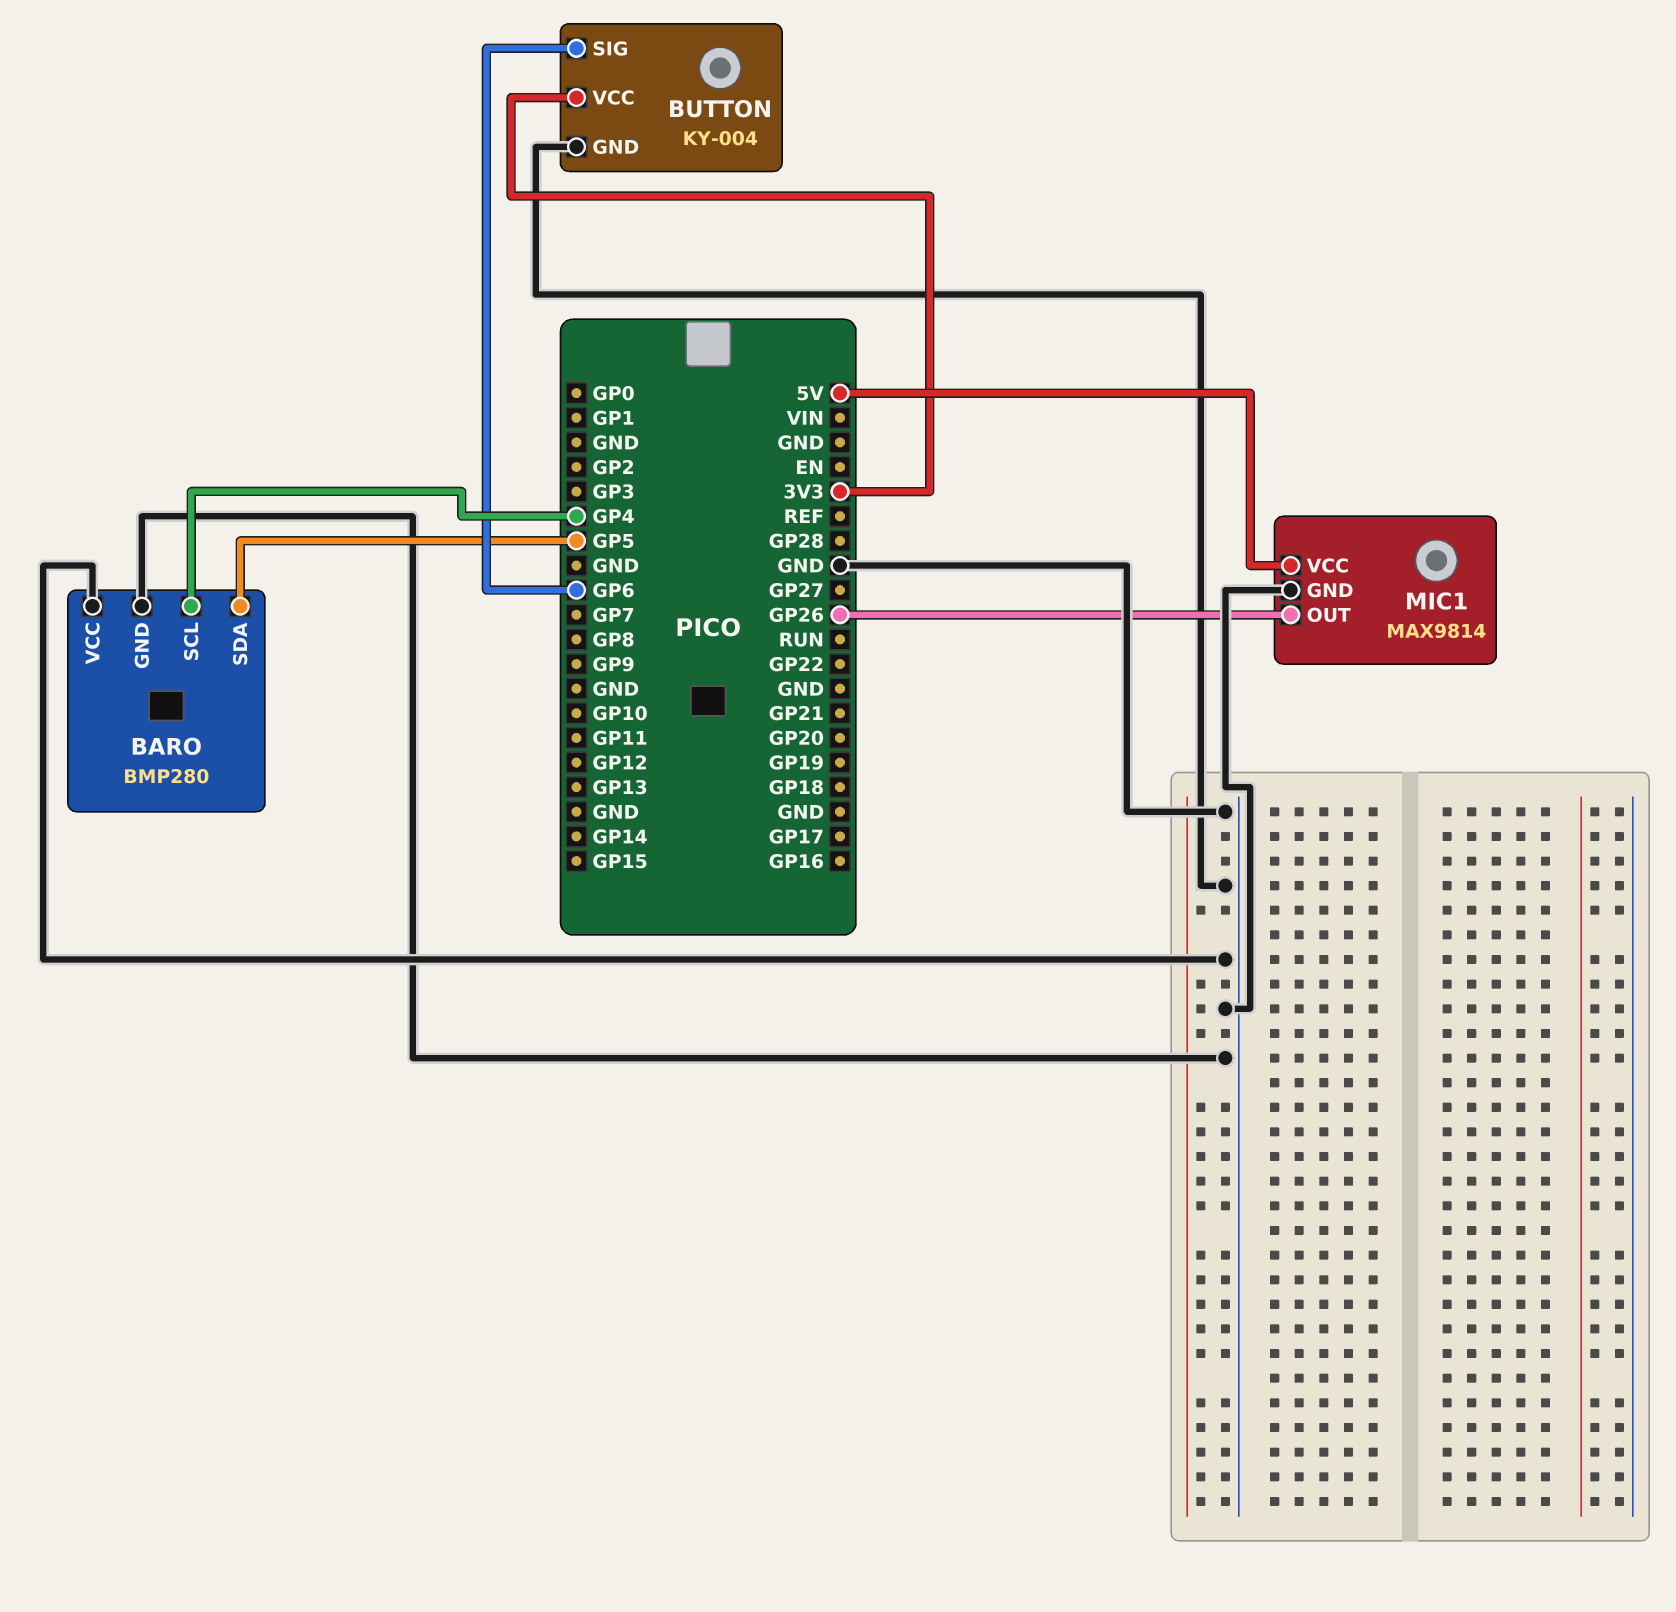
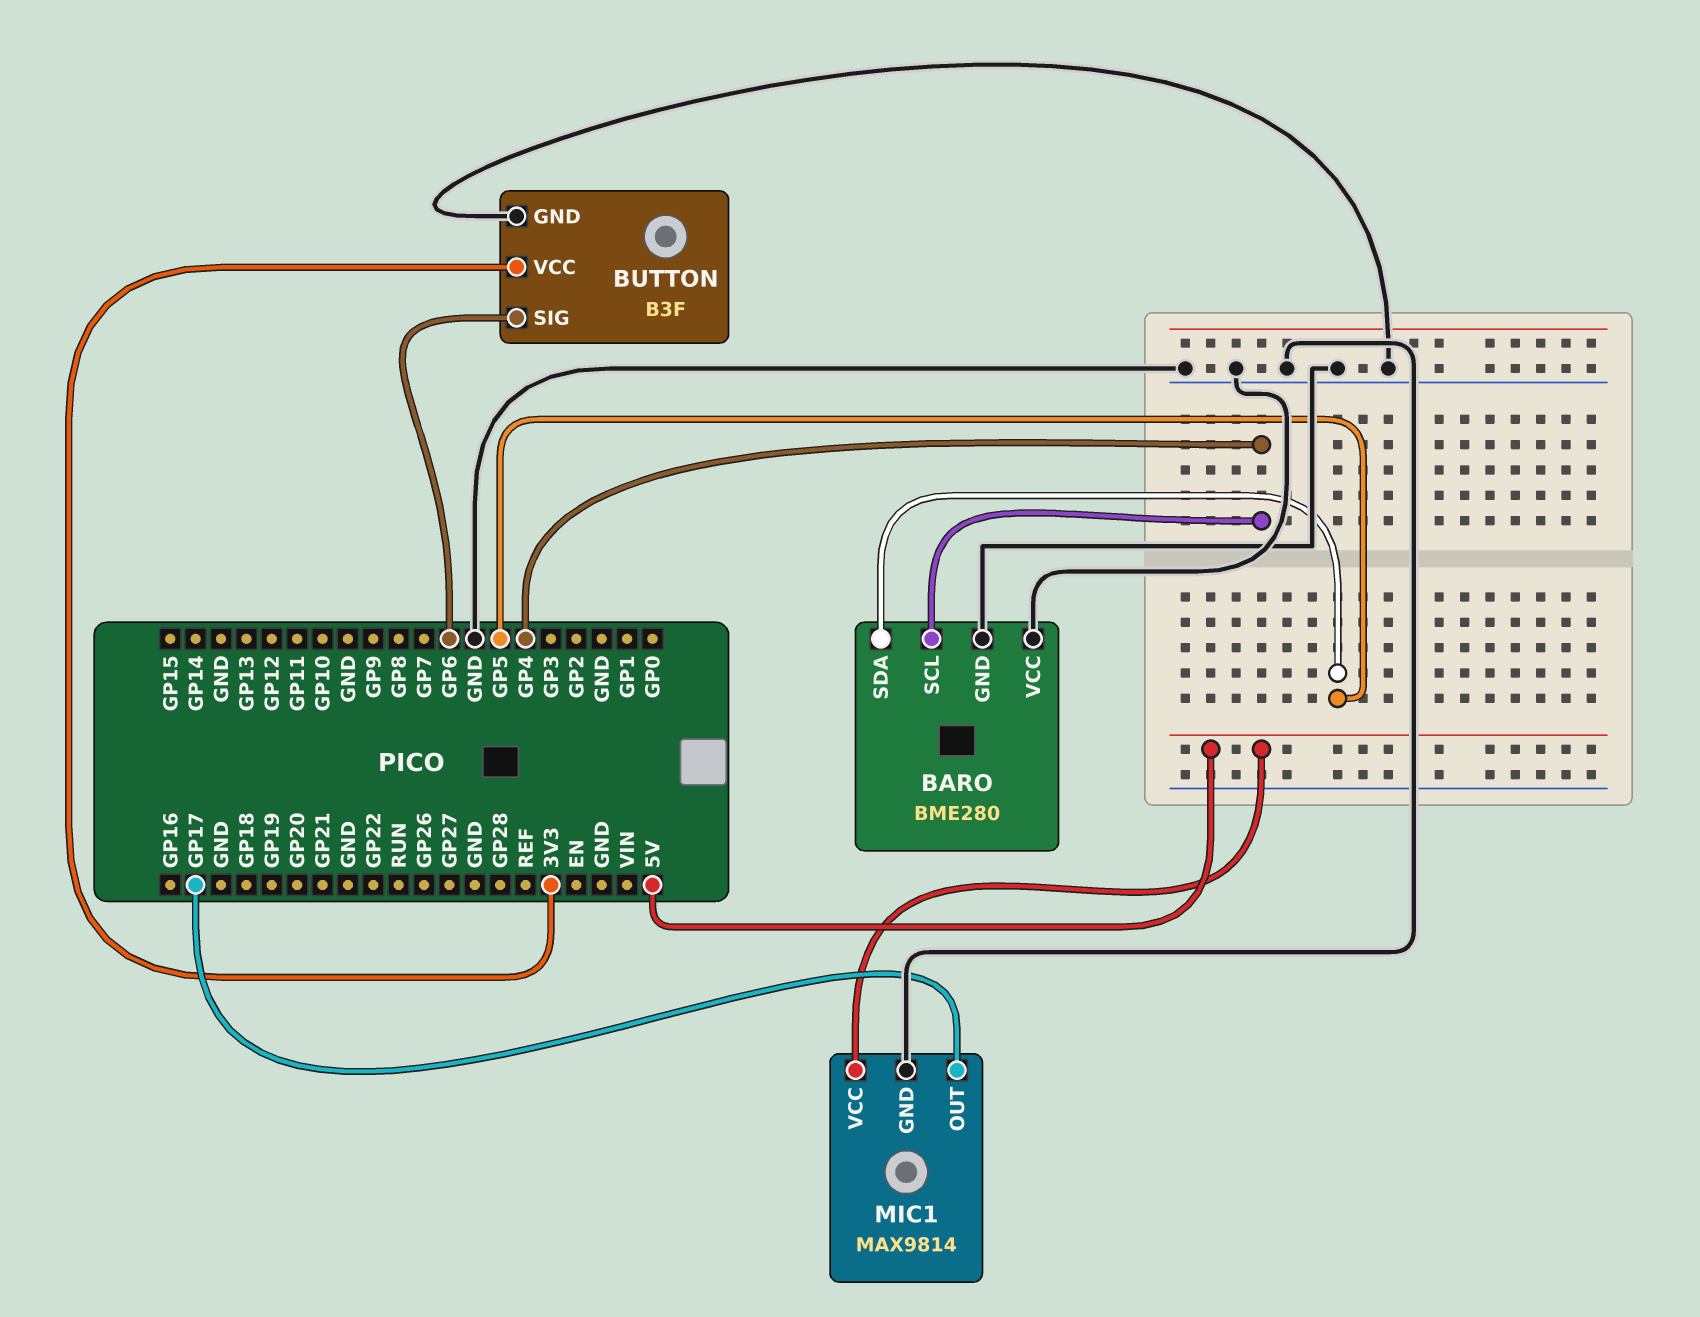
BARO: BMP280 -> BME280
BUTTON: KY-004 -> B3F
MIC1 pin OUT: GP26 -> GP17

